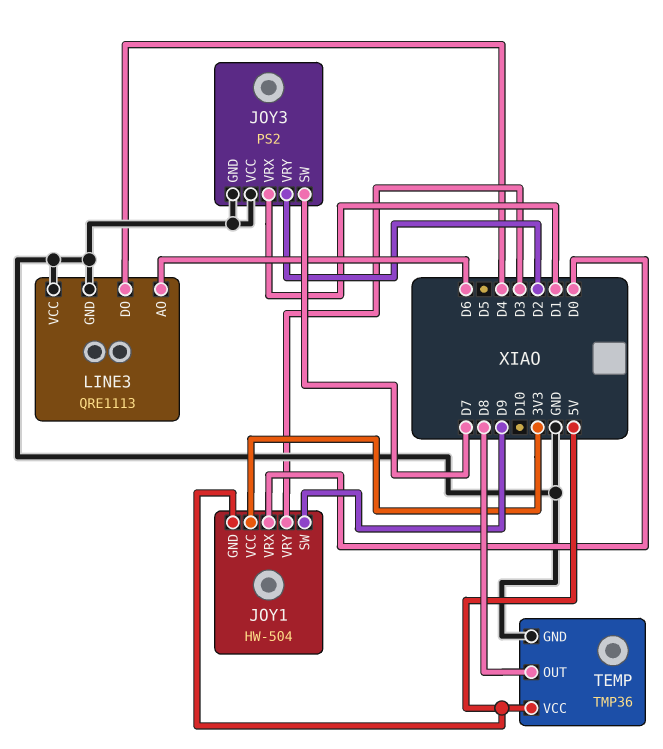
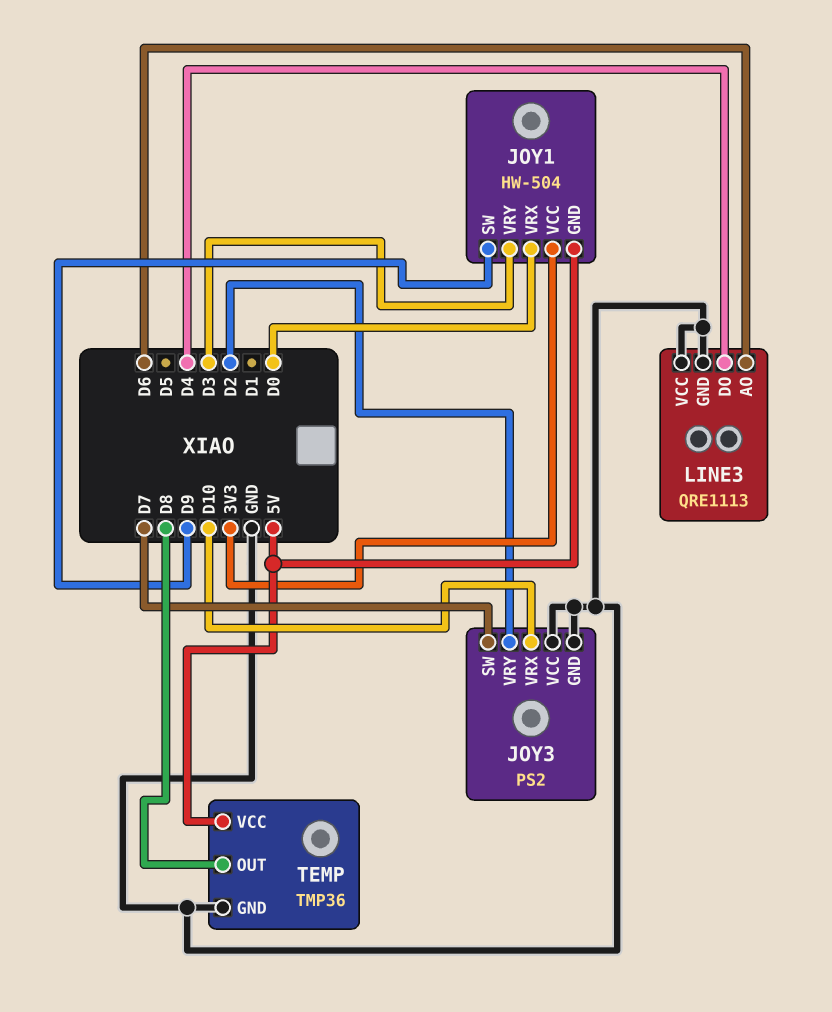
JOY3 pin VRX: D1 -> D10

